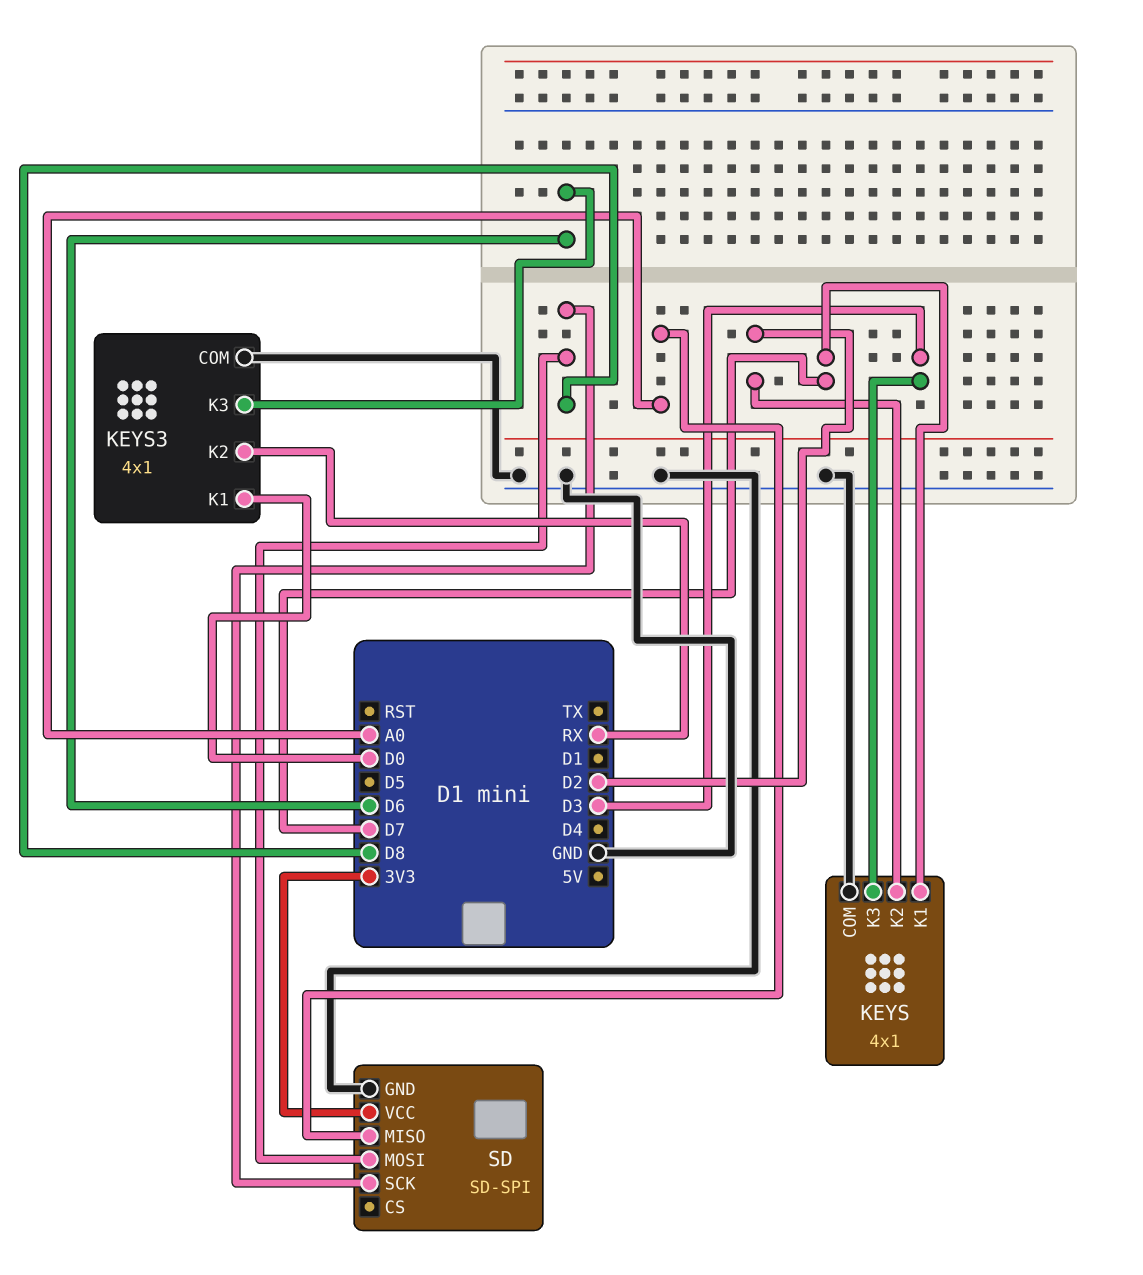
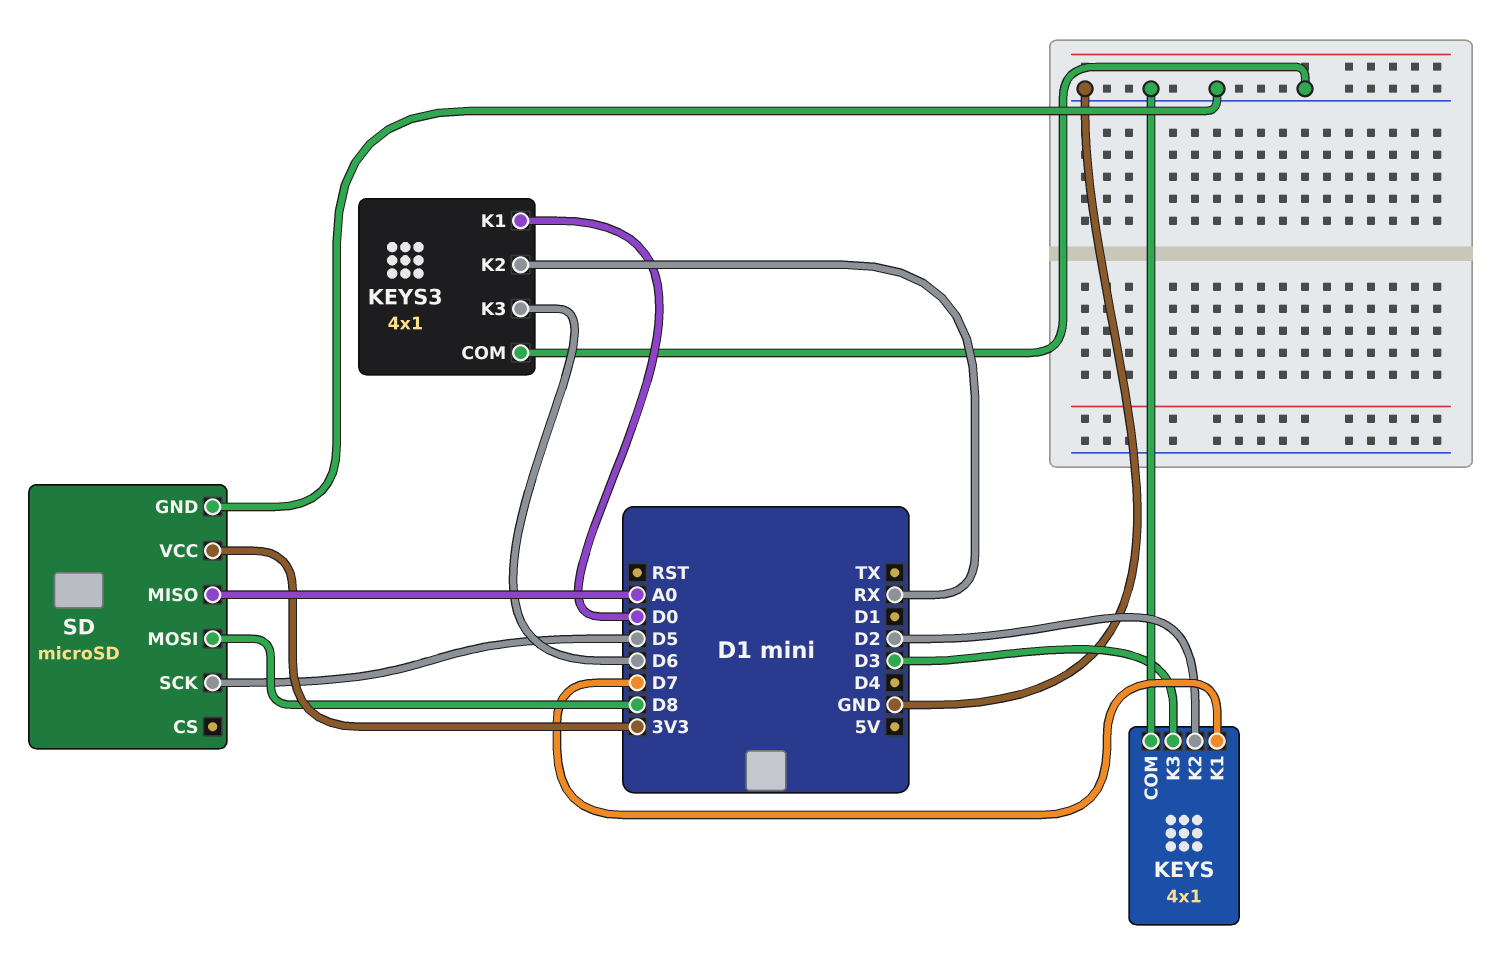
SD: SD-SPI -> microSD
SD pin SCK: D8 -> D5

